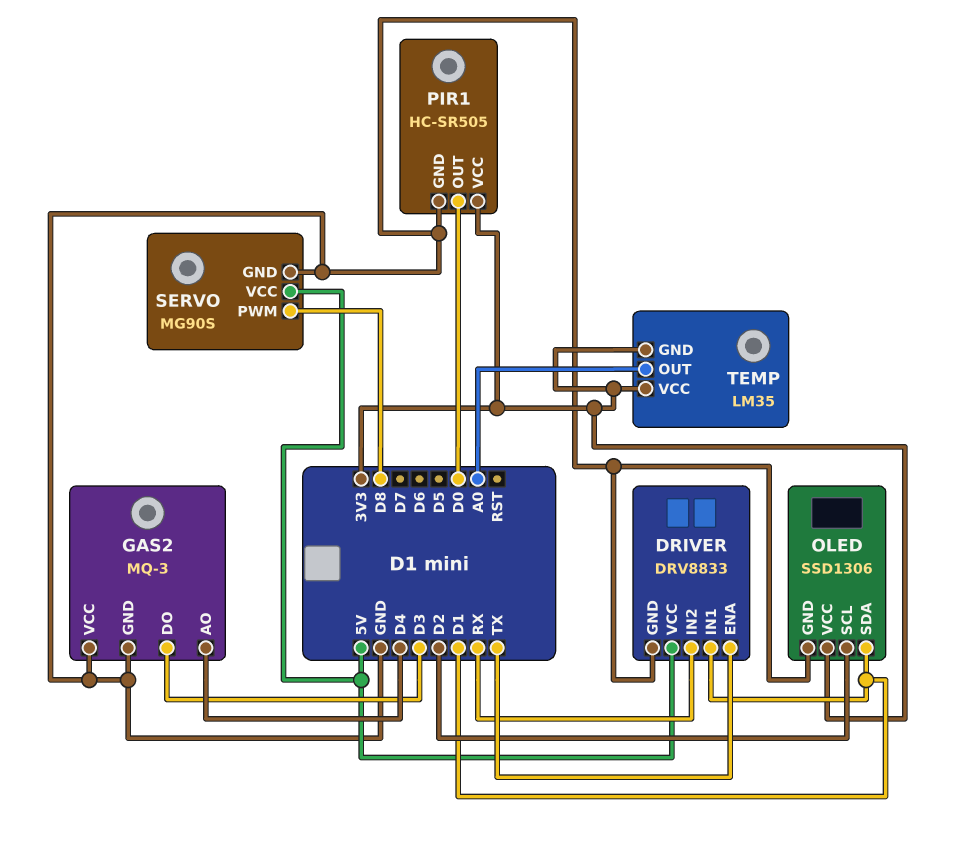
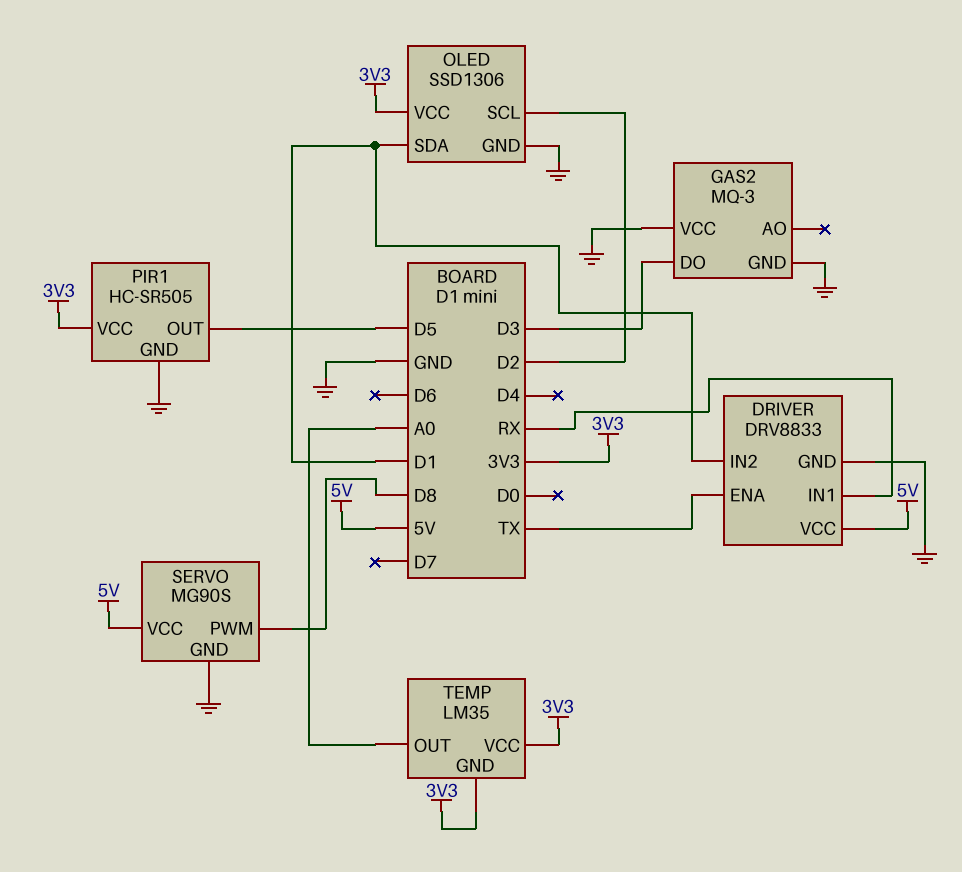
DRIVER pin IN1: D1 -> RX
DRIVER pin IN2: RX -> D1
GAS2 pin AO: D4 -> none
PIR1 pin OUT: D0 -> D5

